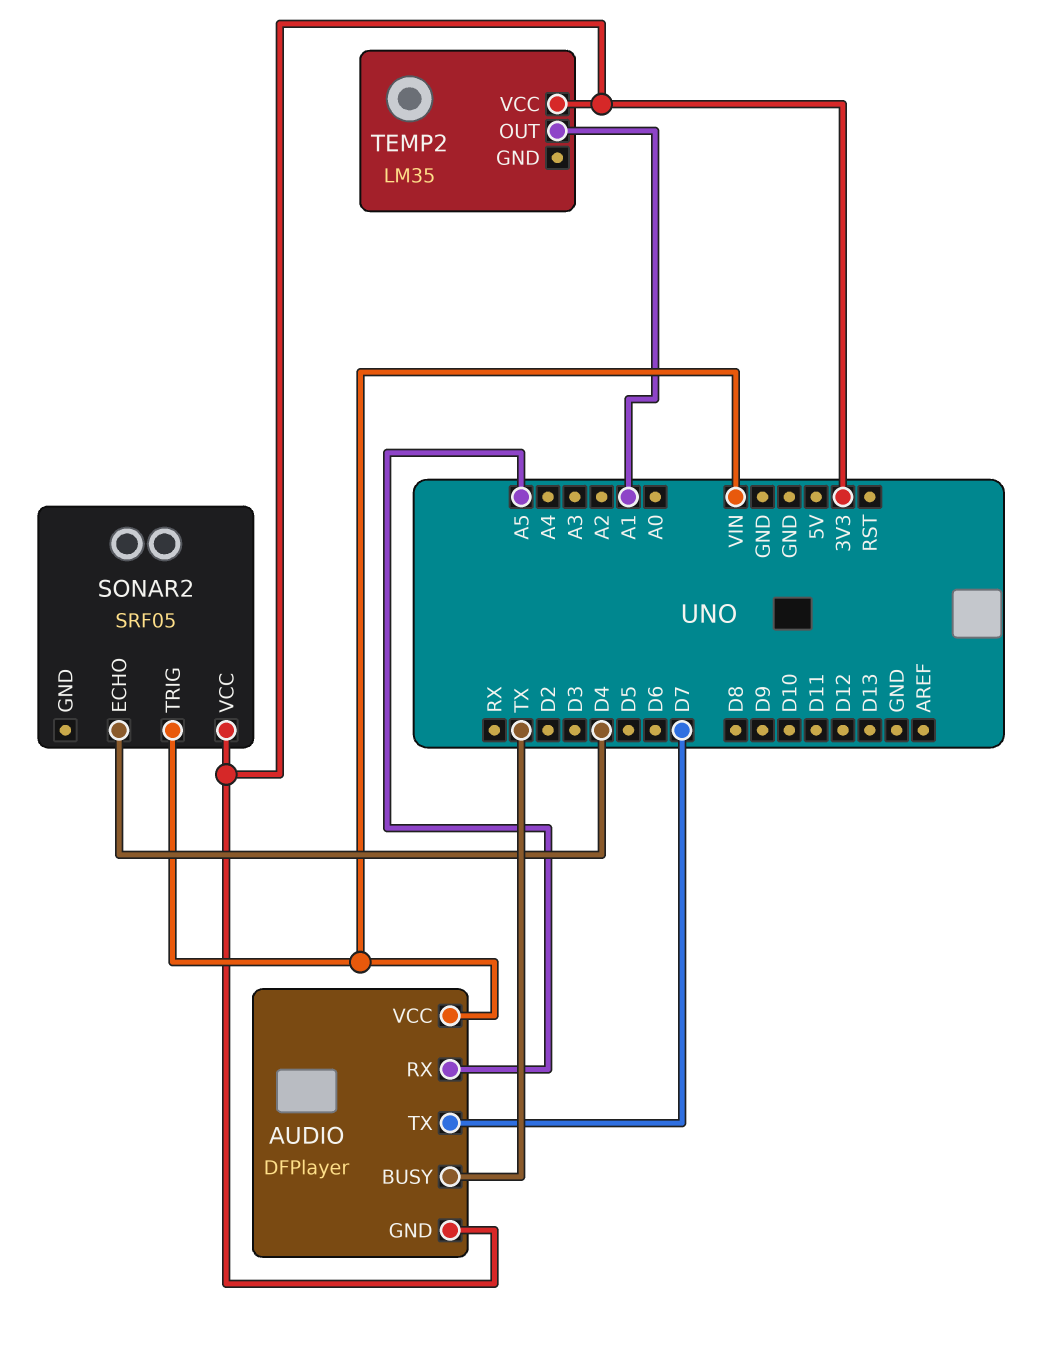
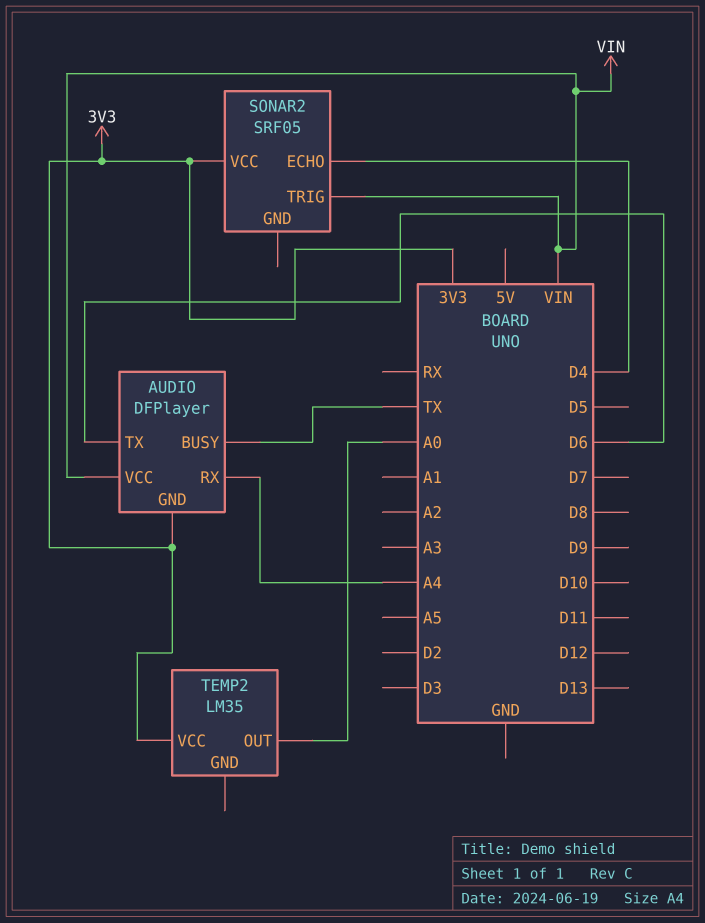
AUDIO pin RX: A5 -> A4
AUDIO pin TX: D7 -> D6
TEMP2 pin OUT: A1 -> A0

